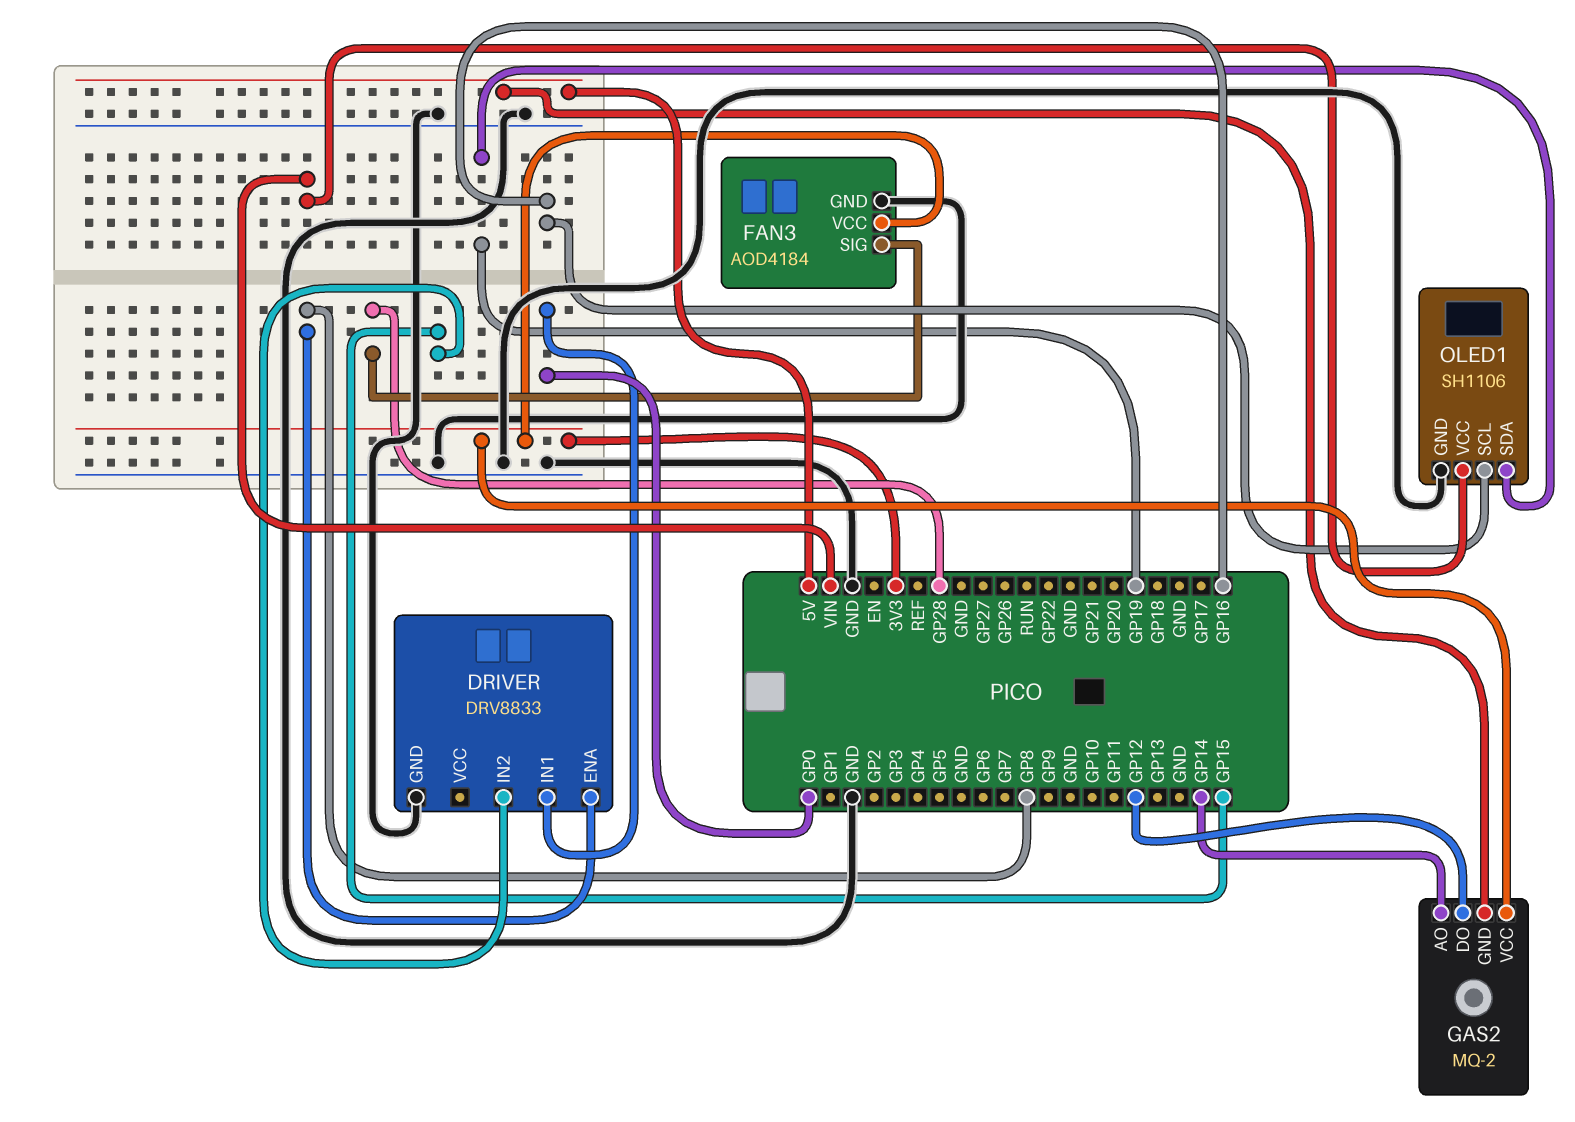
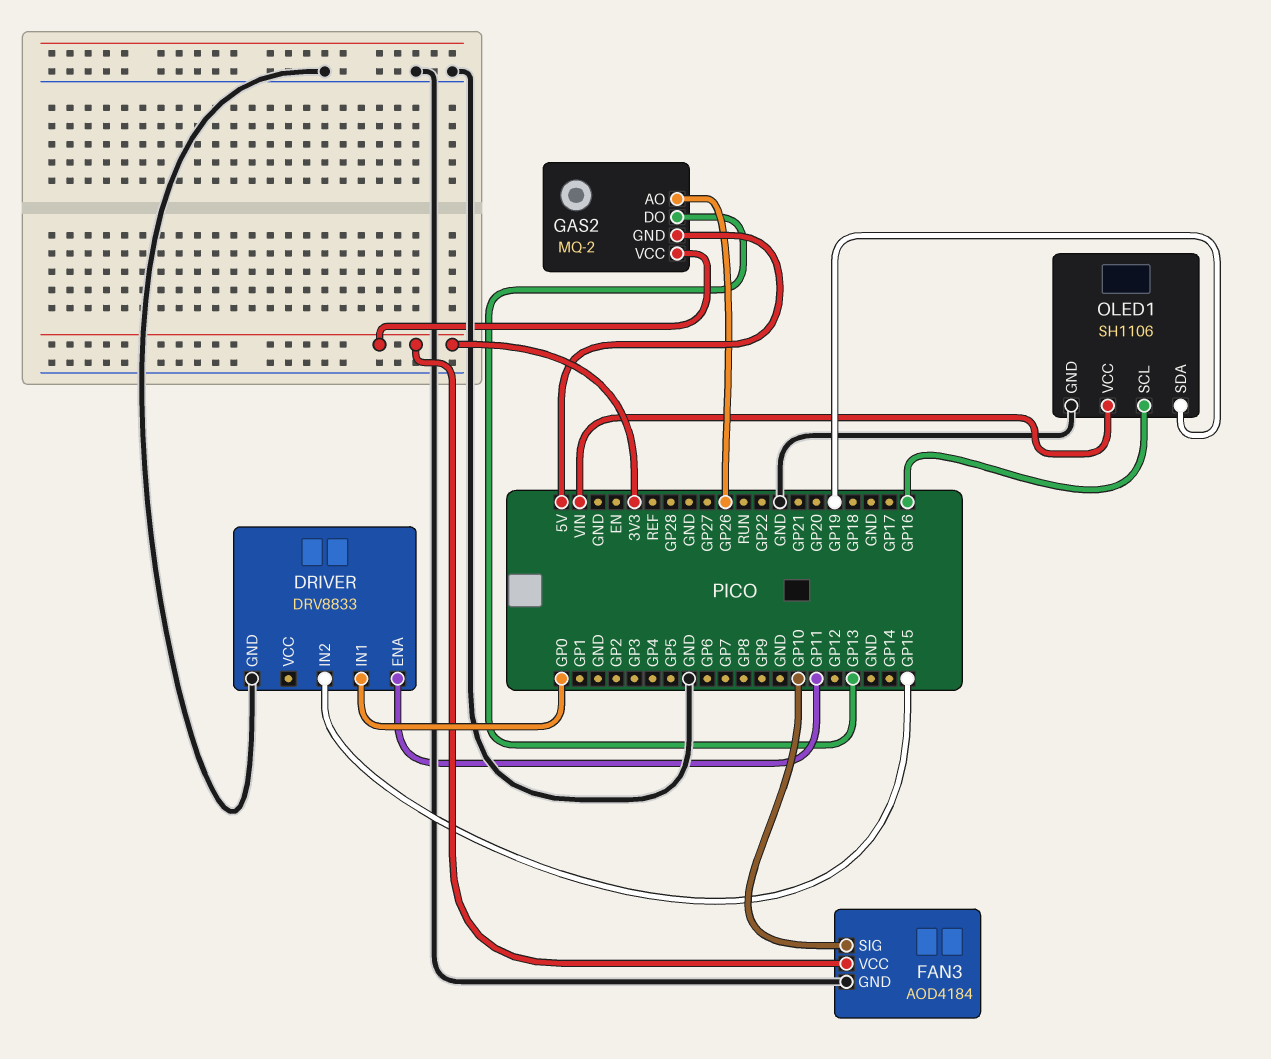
DRIVER pin ENA: GP8 -> GP11
FAN3 pin SIG: GP28 -> GP10
GAS2 pin AO: GP14 -> GP26
GAS2 pin DO: GP12 -> GP13

